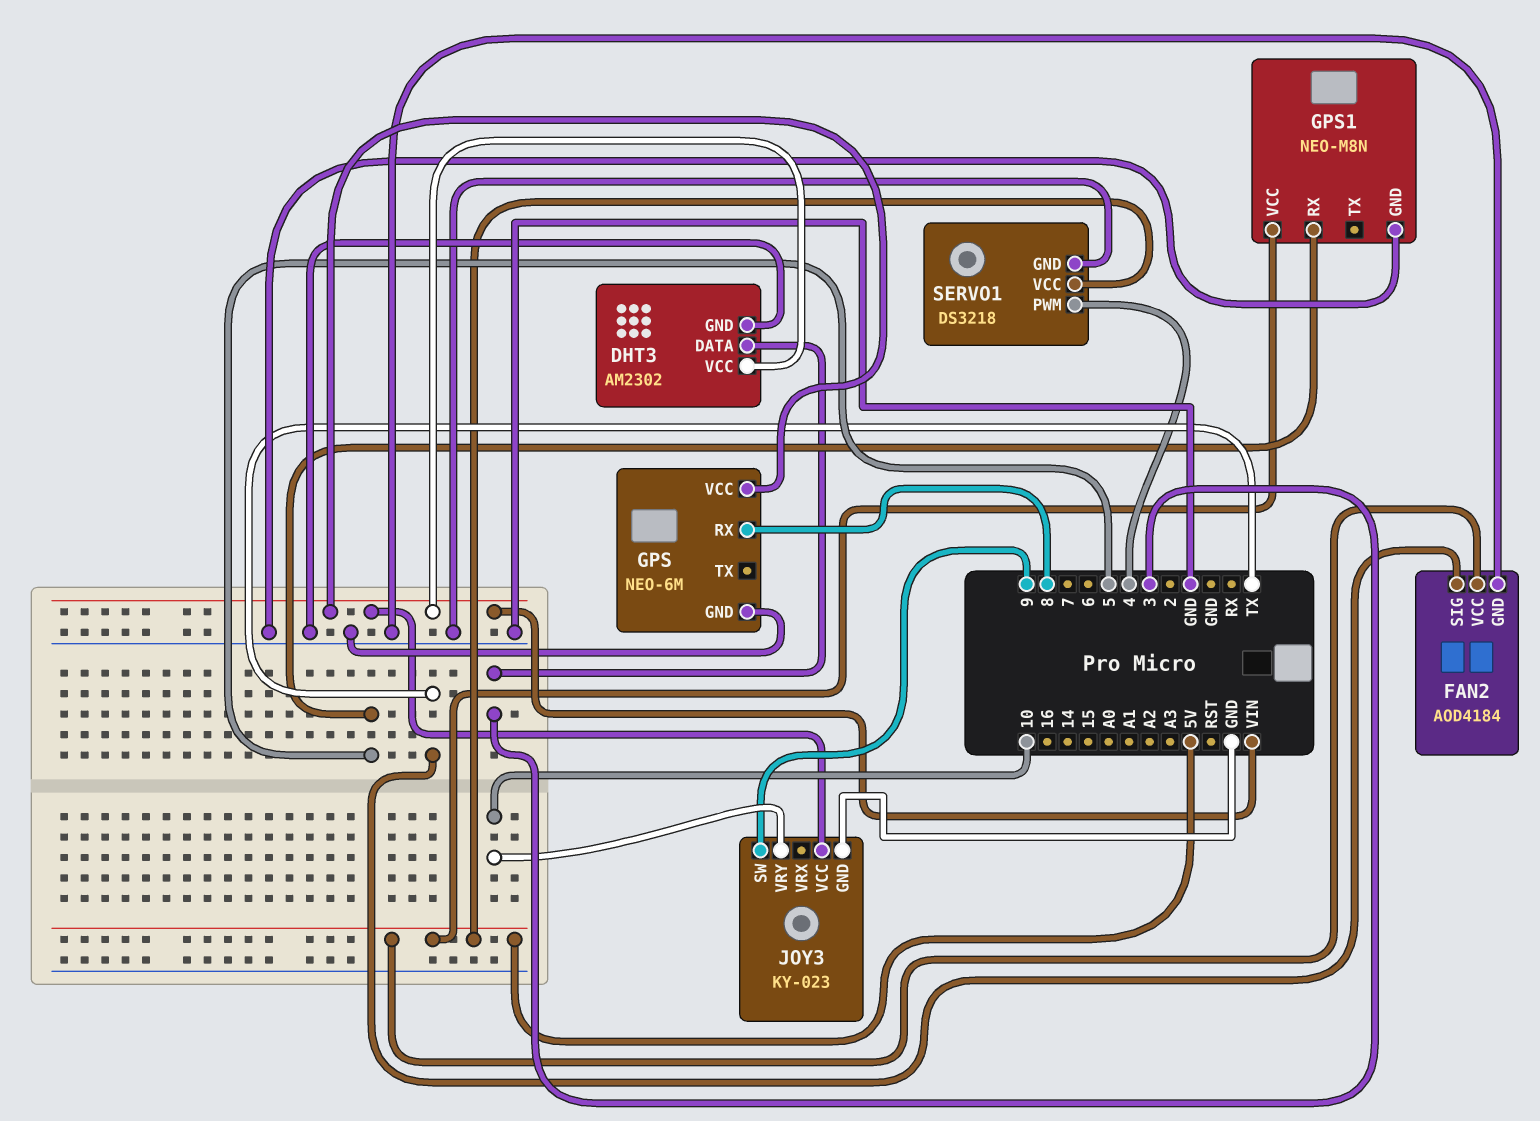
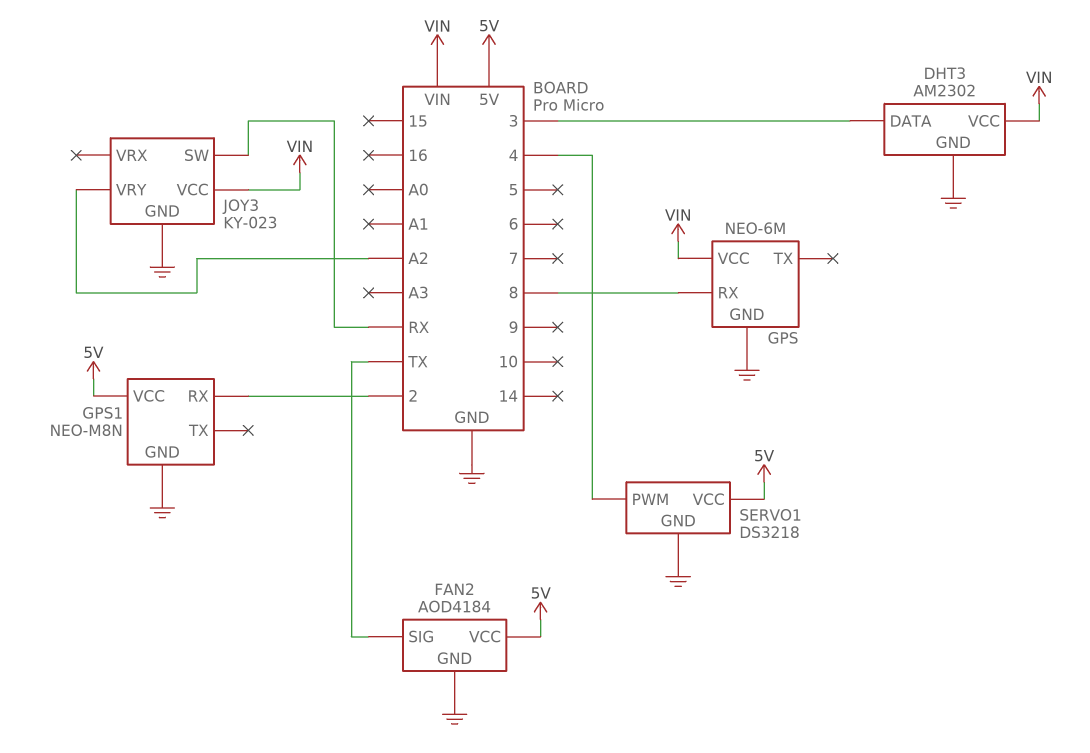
GPS1 pin RX: 5 -> 2
JOY3 pin SW: 9 -> RX
JOY3 pin VRY: 10 -> A2

